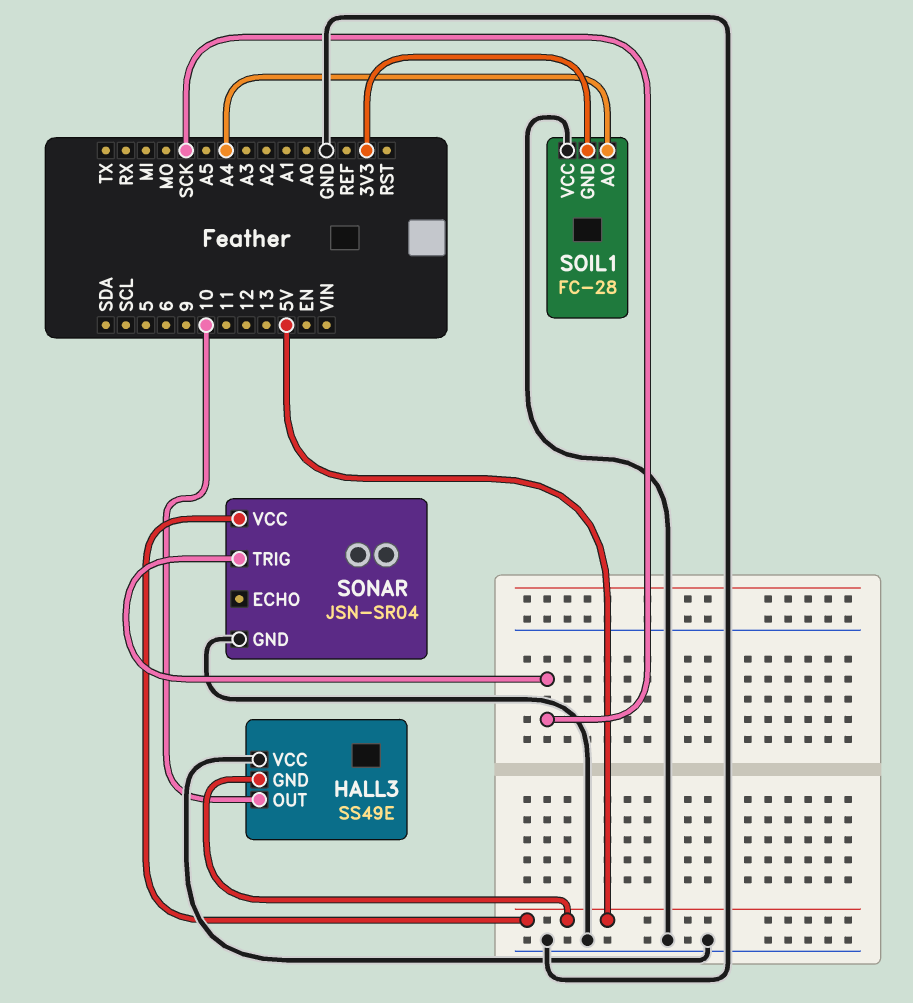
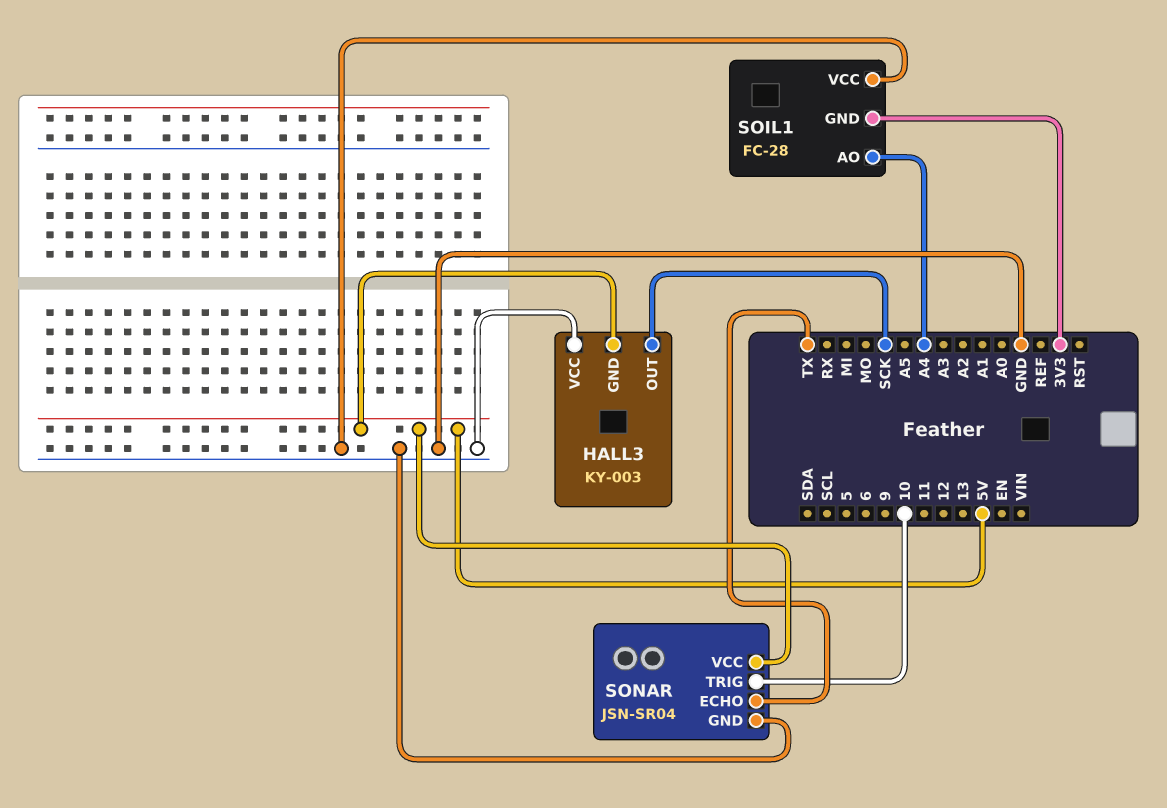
HALL3: SS49E -> KY-003
HALL3 pin OUT: 10 -> SCK
SONAR pin ECHO: none -> TX
SONAR pin TRIG: SCK -> 10

